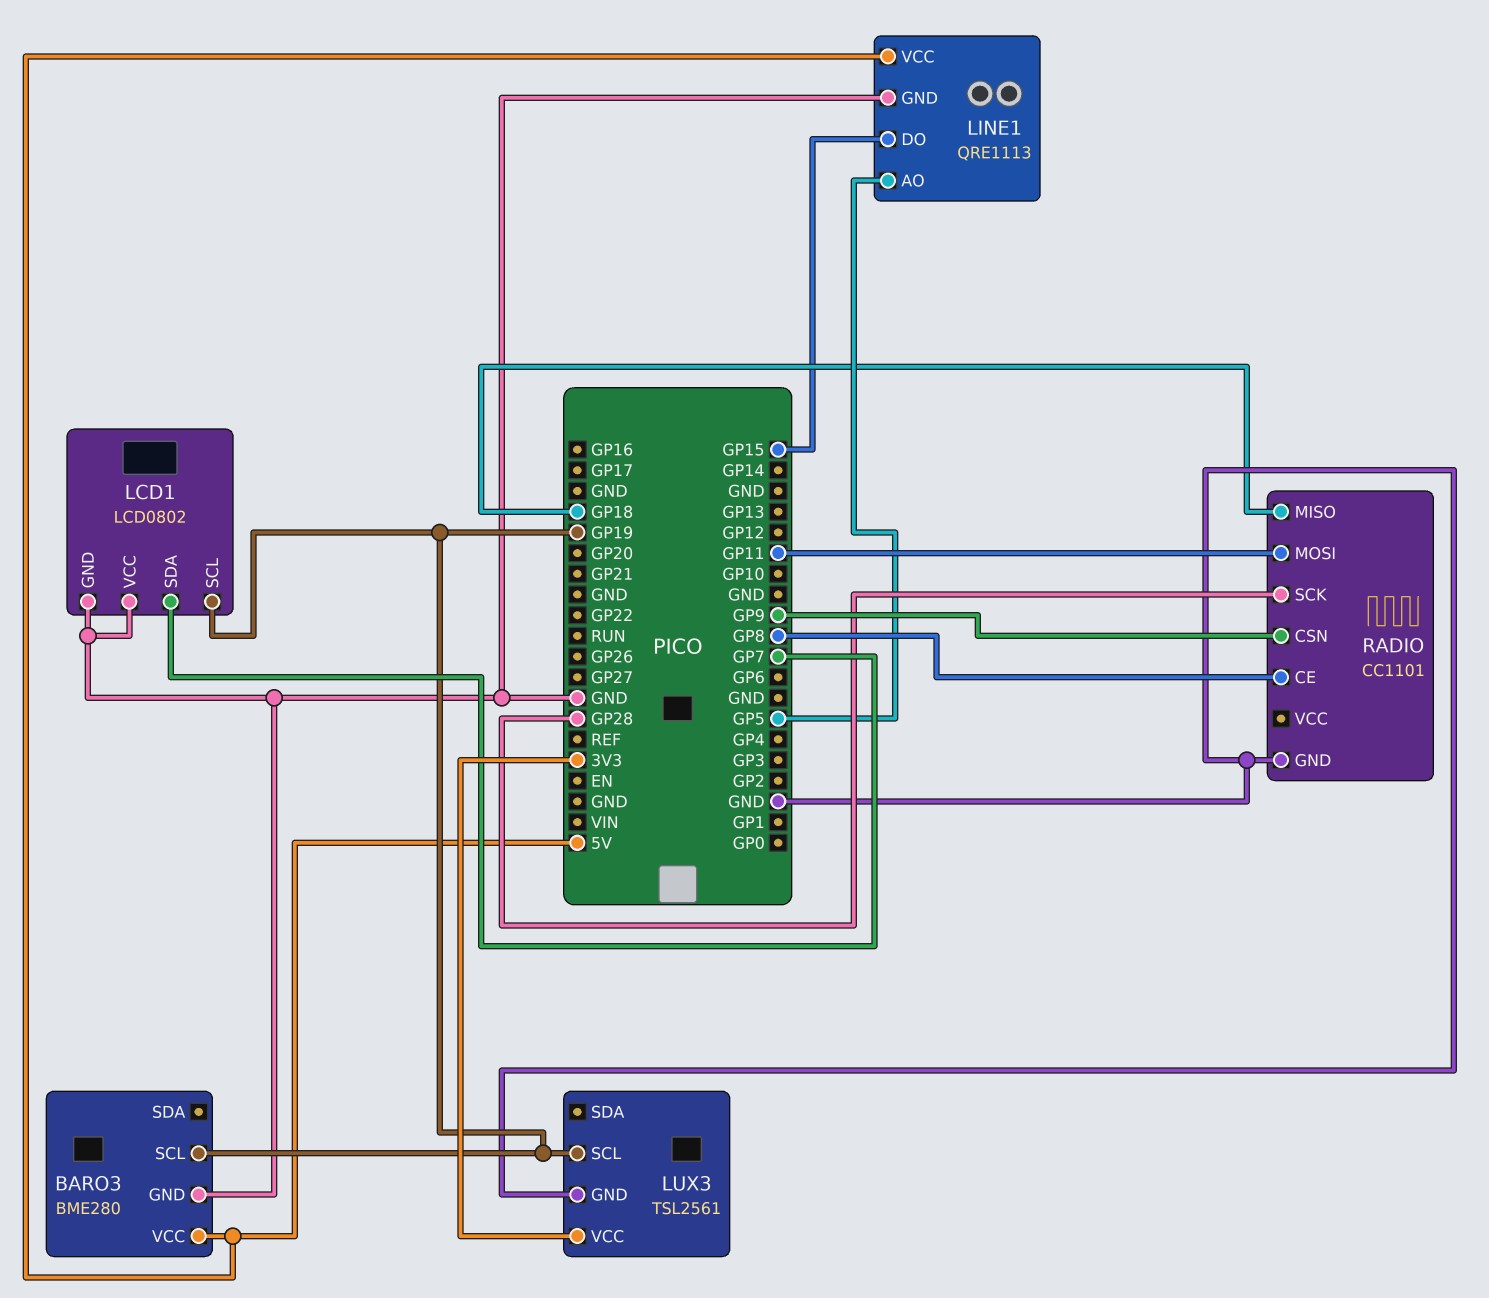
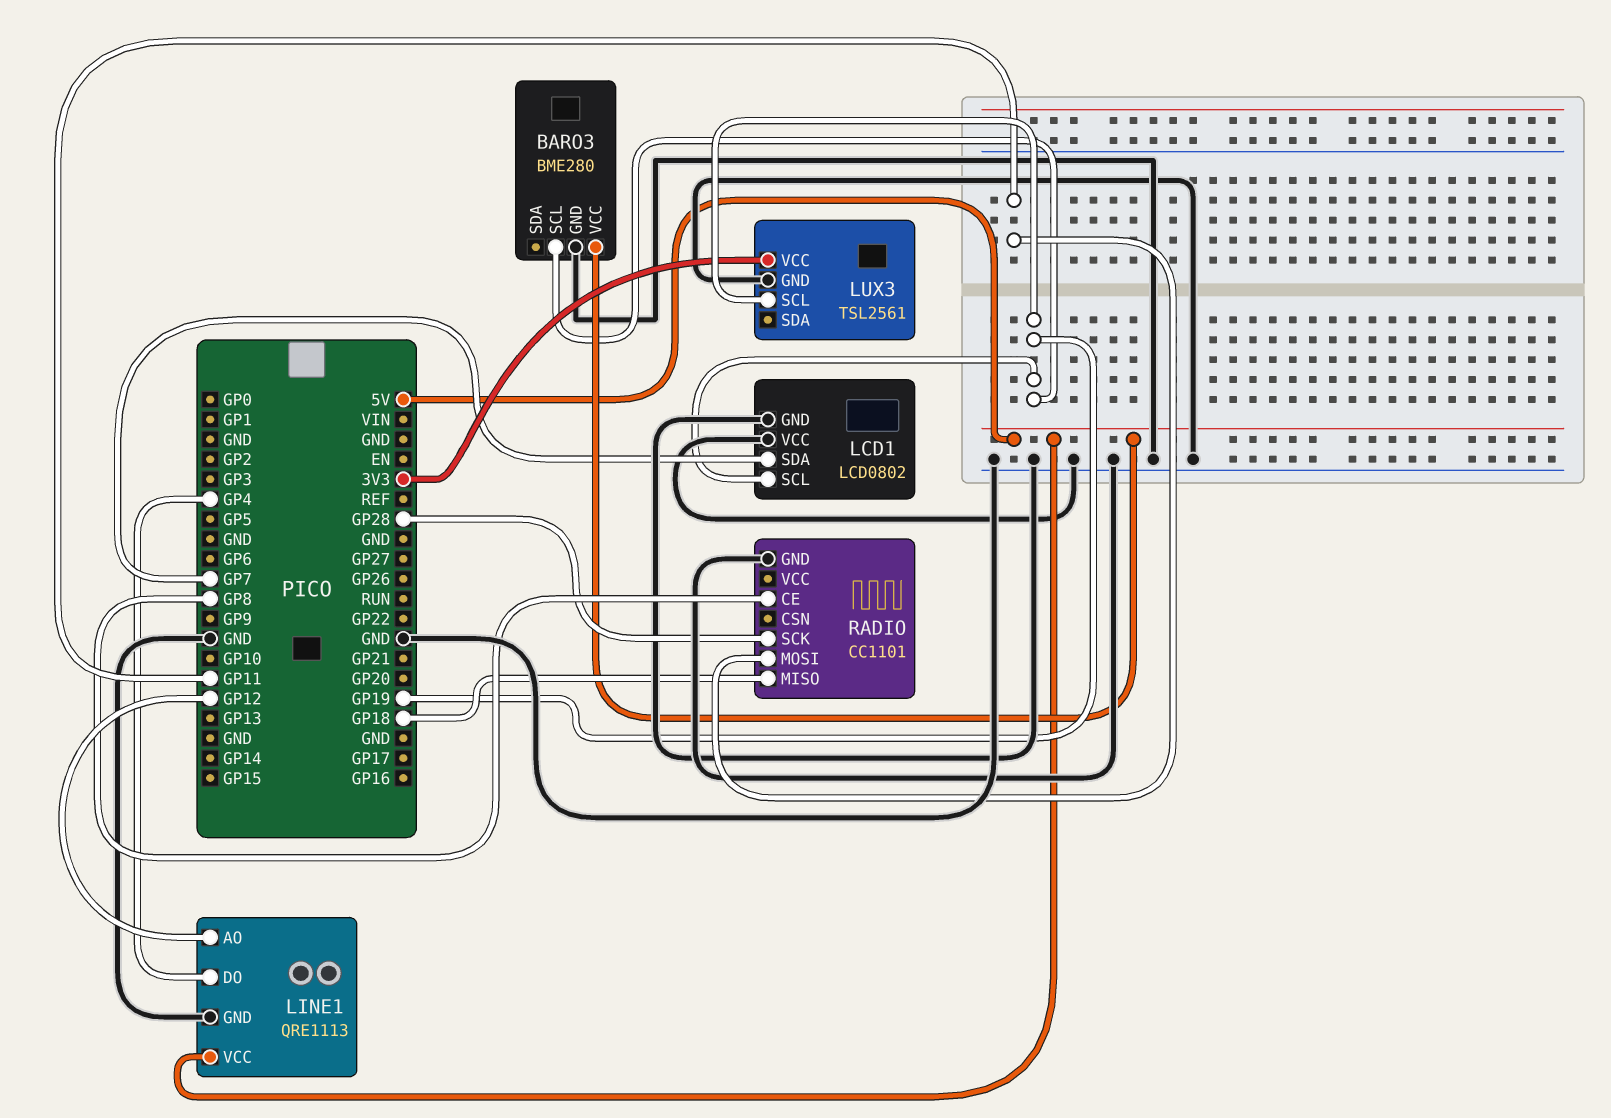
LINE1 pin AO: GP5 -> GP12
LINE1 pin DO: GP15 -> GP4
RADIO pin CSN: GP9 -> none

